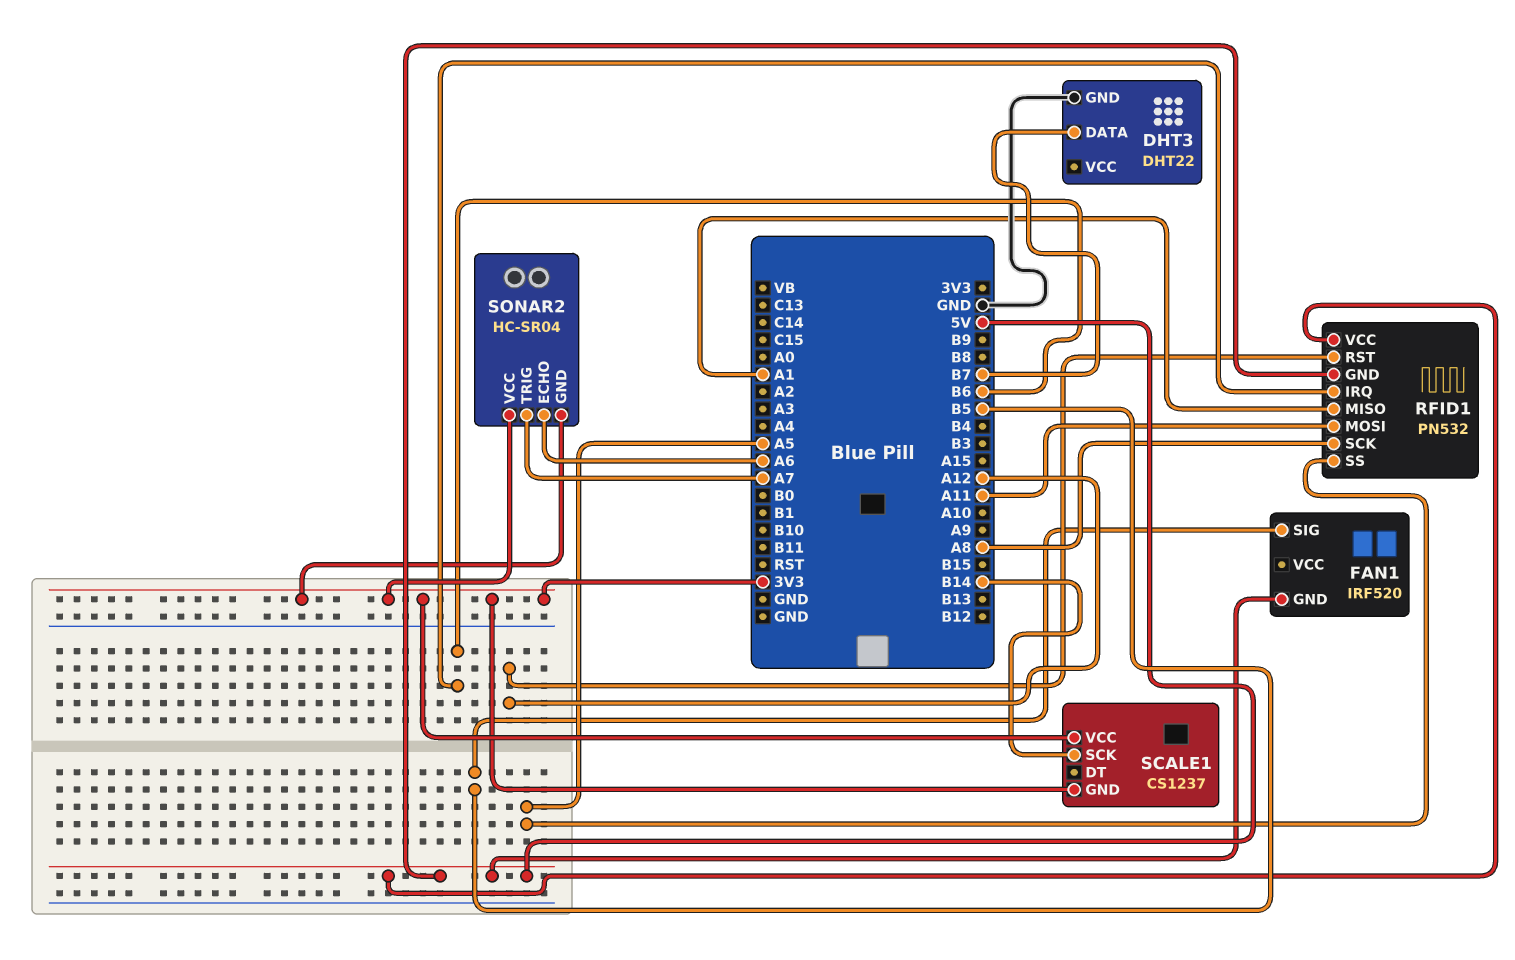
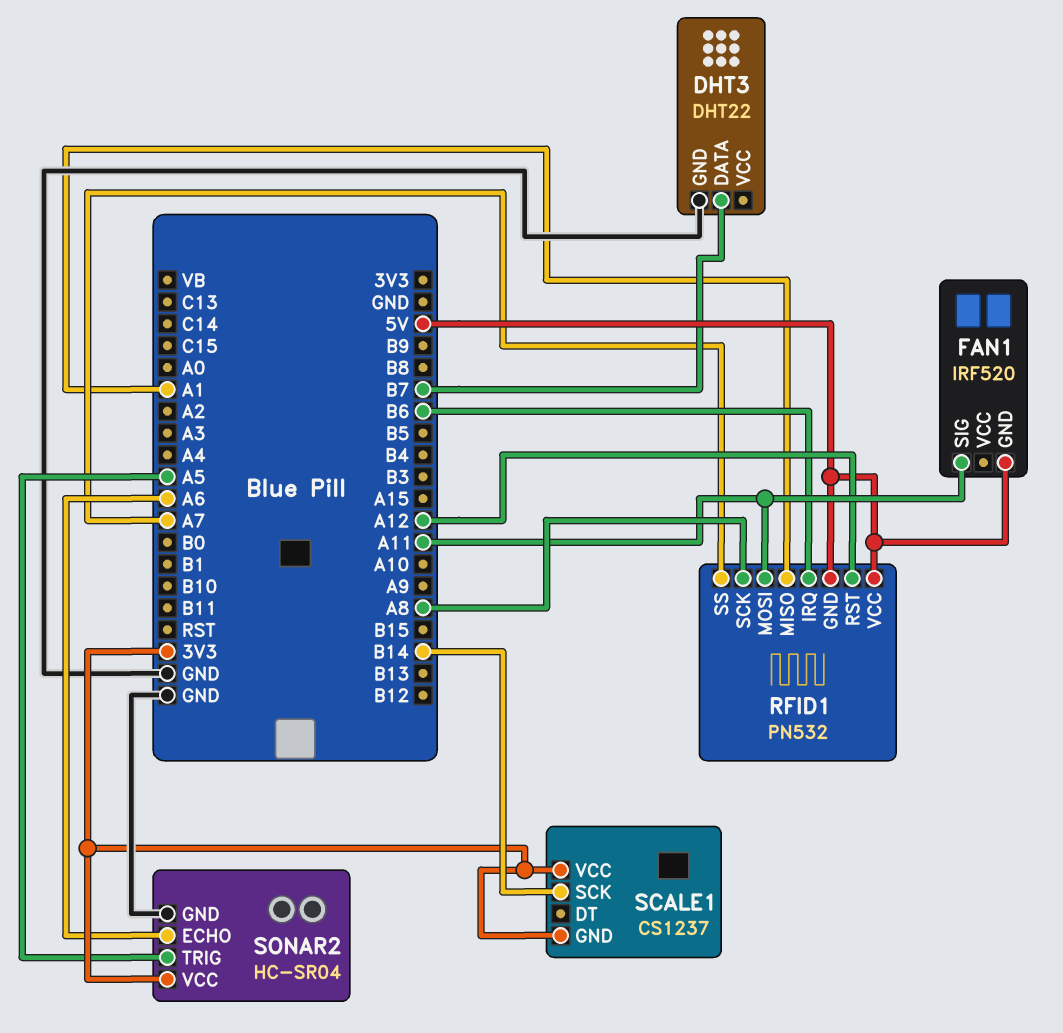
FAN1 pin SIG: B5 -> A11
RFID1 pin SS: A5 -> A7
SONAR2 pin GND: 3V3 -> GND
SONAR2 pin TRIG: A7 -> A5

